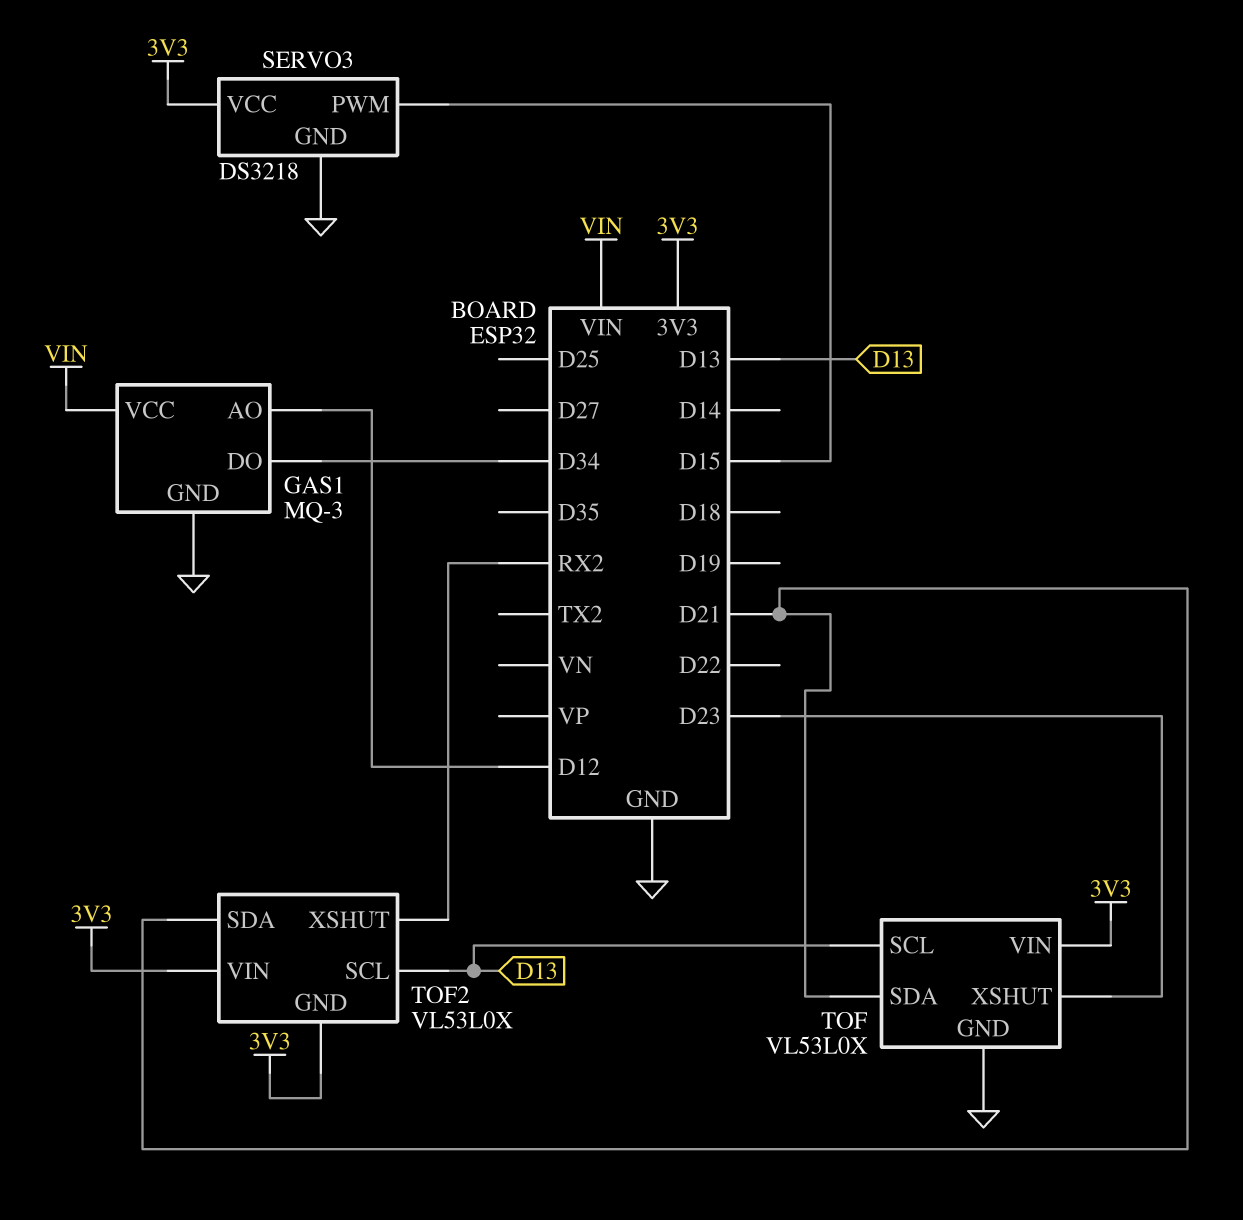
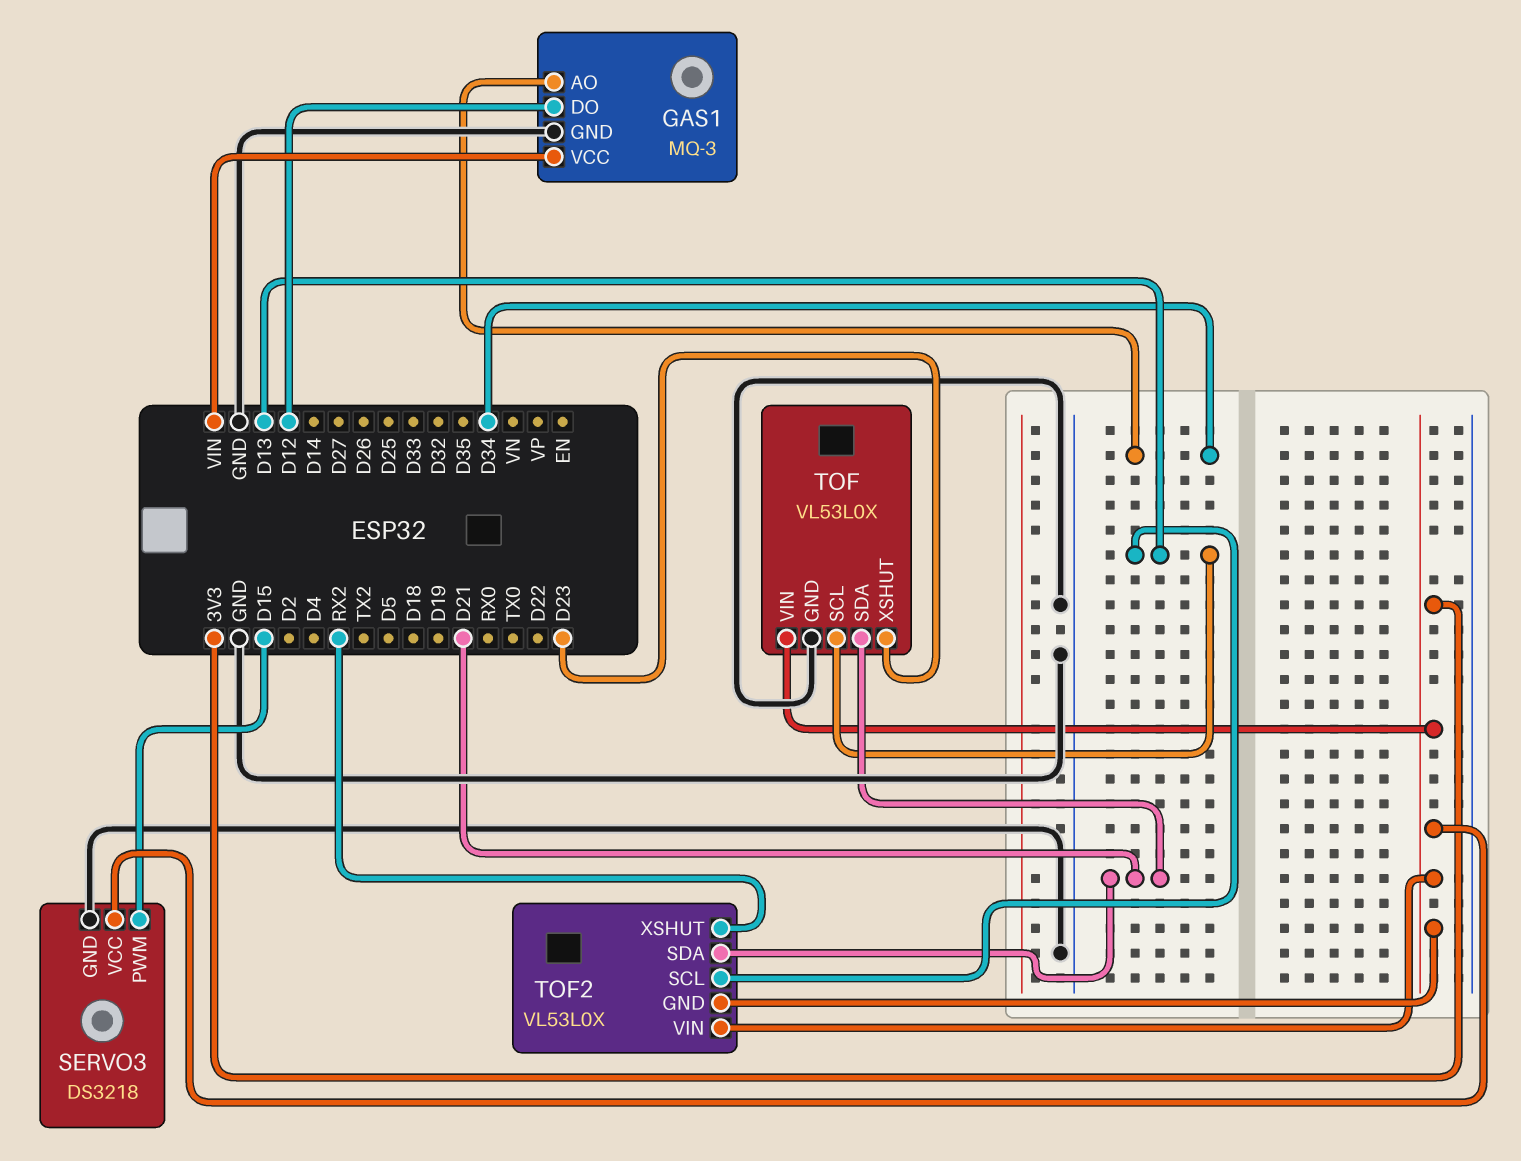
GAS1 pin AO: D12 -> D34
GAS1 pin DO: D34 -> D12

